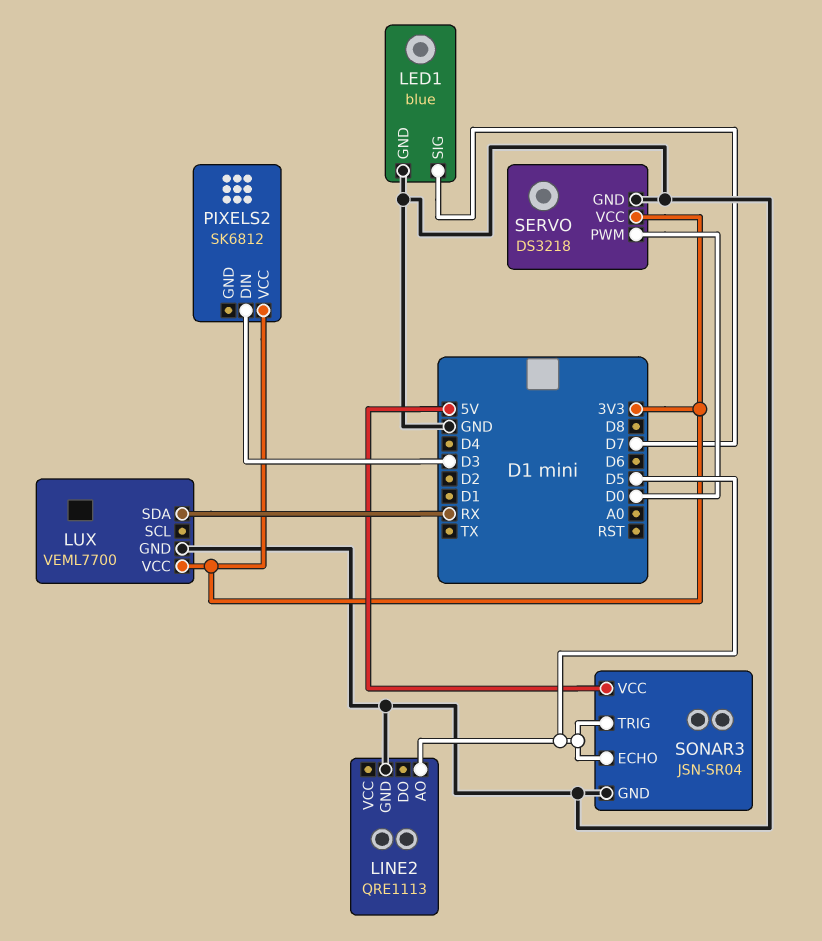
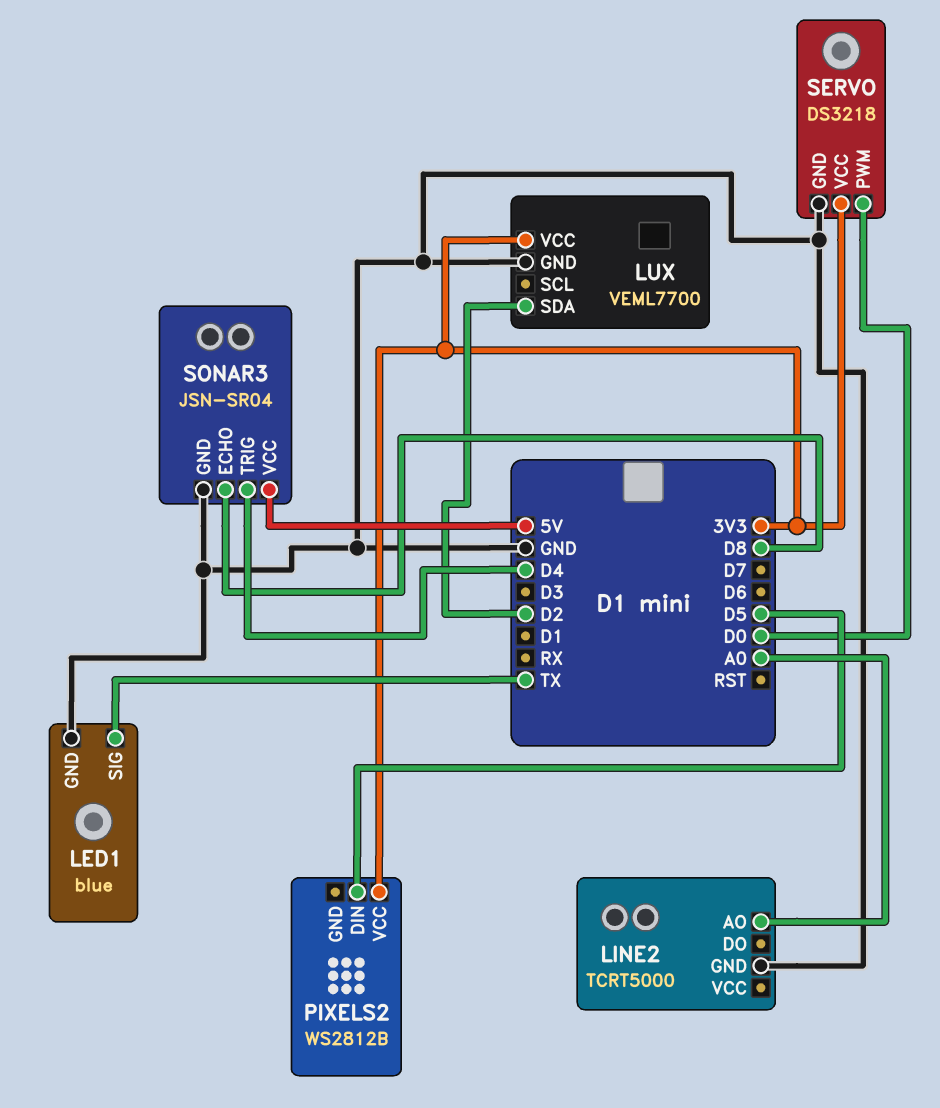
LED1 pin SIG: D7 -> TX
LINE2: QRE1113 -> TCRT5000
LINE2 pin AO: D5 -> A0
LUX pin SDA: RX -> D2
PIXELS2: SK6812 -> WS2812B
PIXELS2 pin DIN: D3 -> D5
SONAR3 pin ECHO: D5 -> D8
SONAR3 pin TRIG: D5 -> D4

